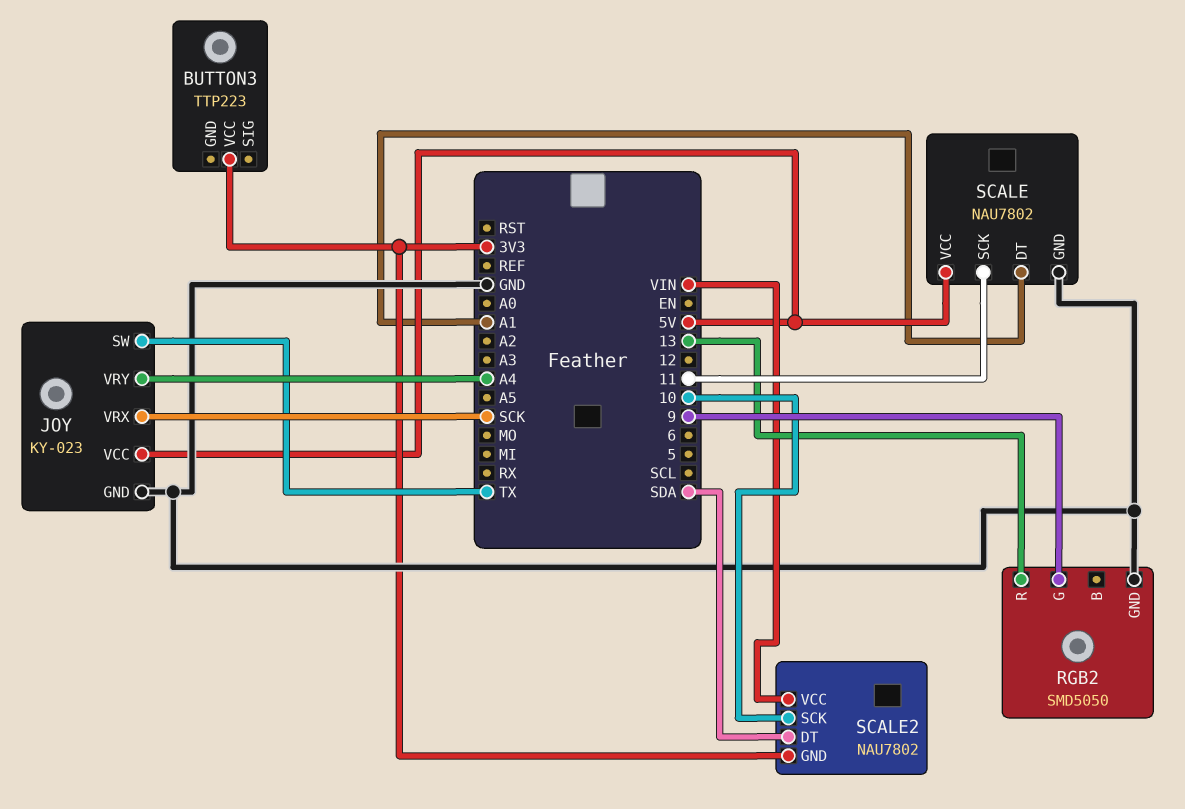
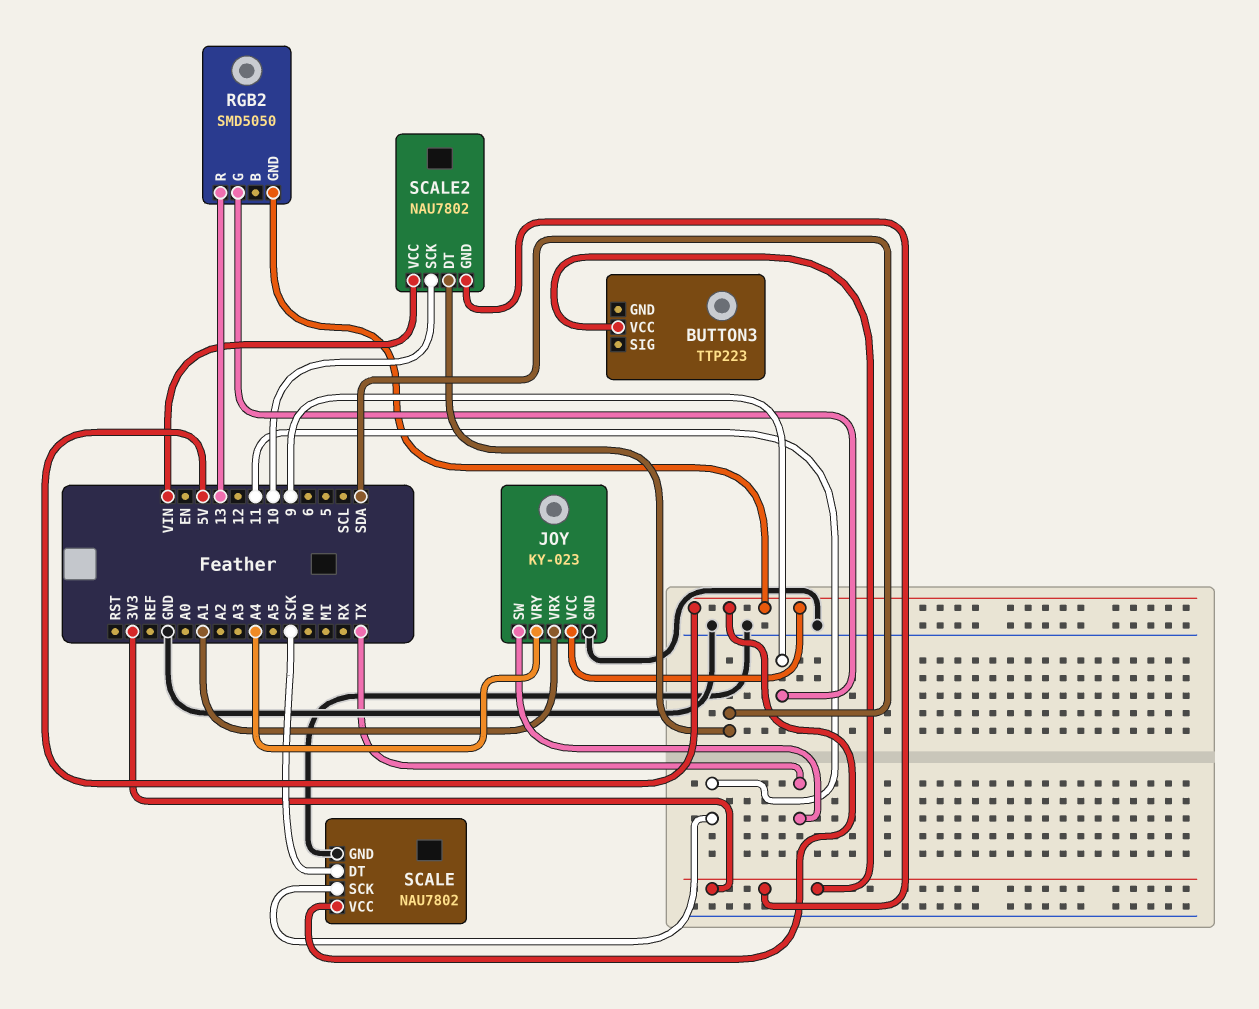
JOY pin VRX: SCK -> A1
RGB2 pin GND: GND -> 5V
SCALE pin DT: A1 -> SCK

